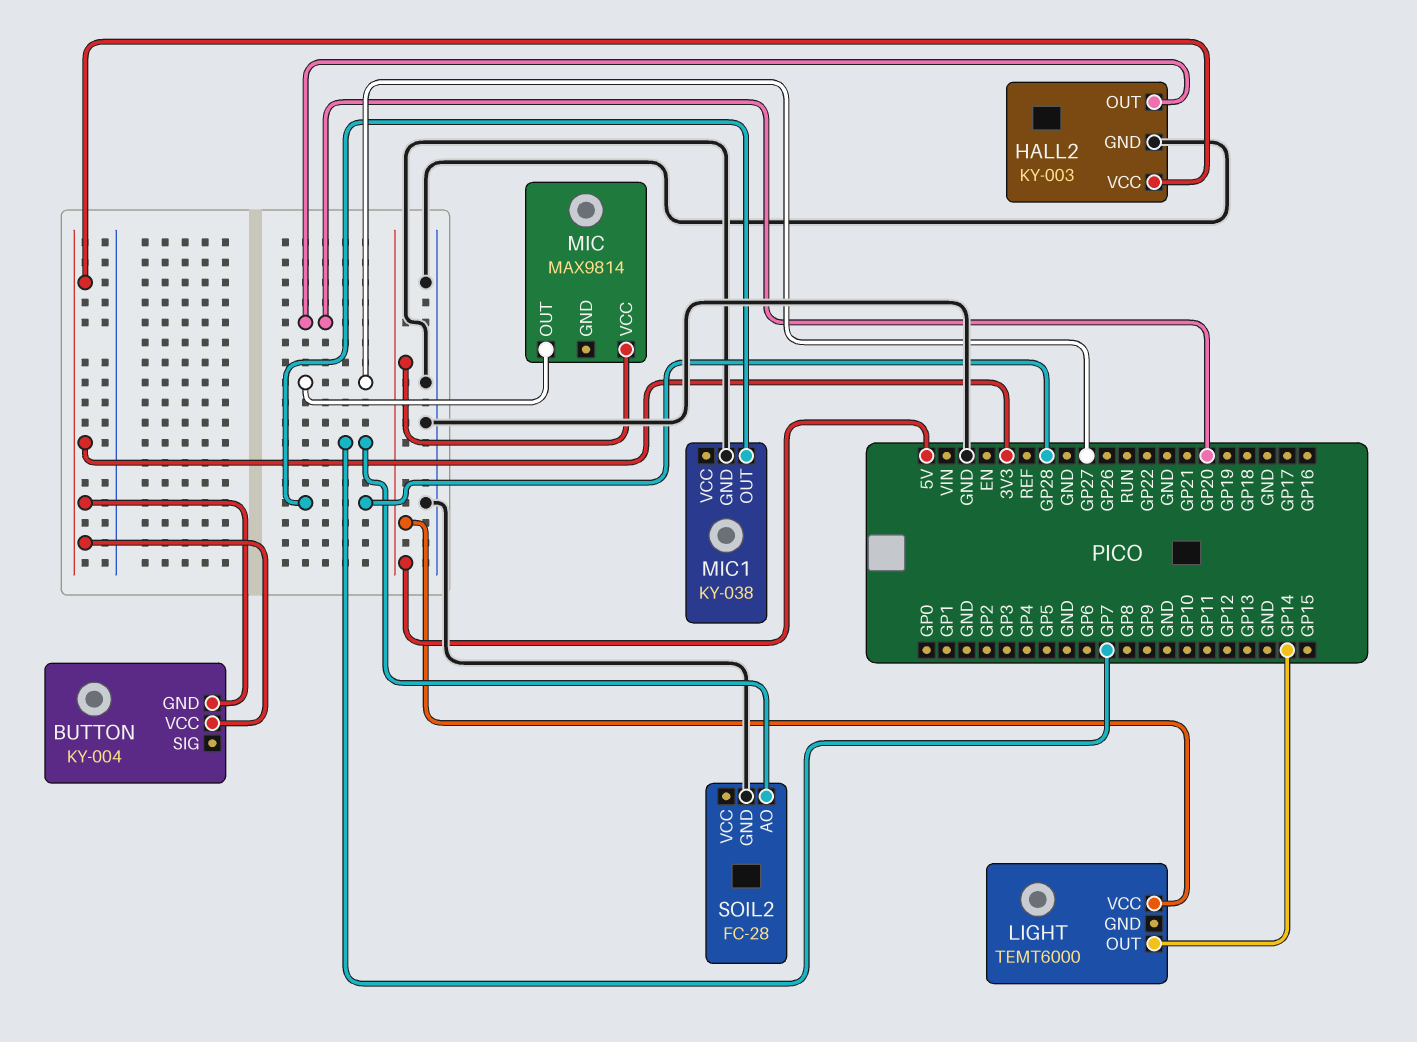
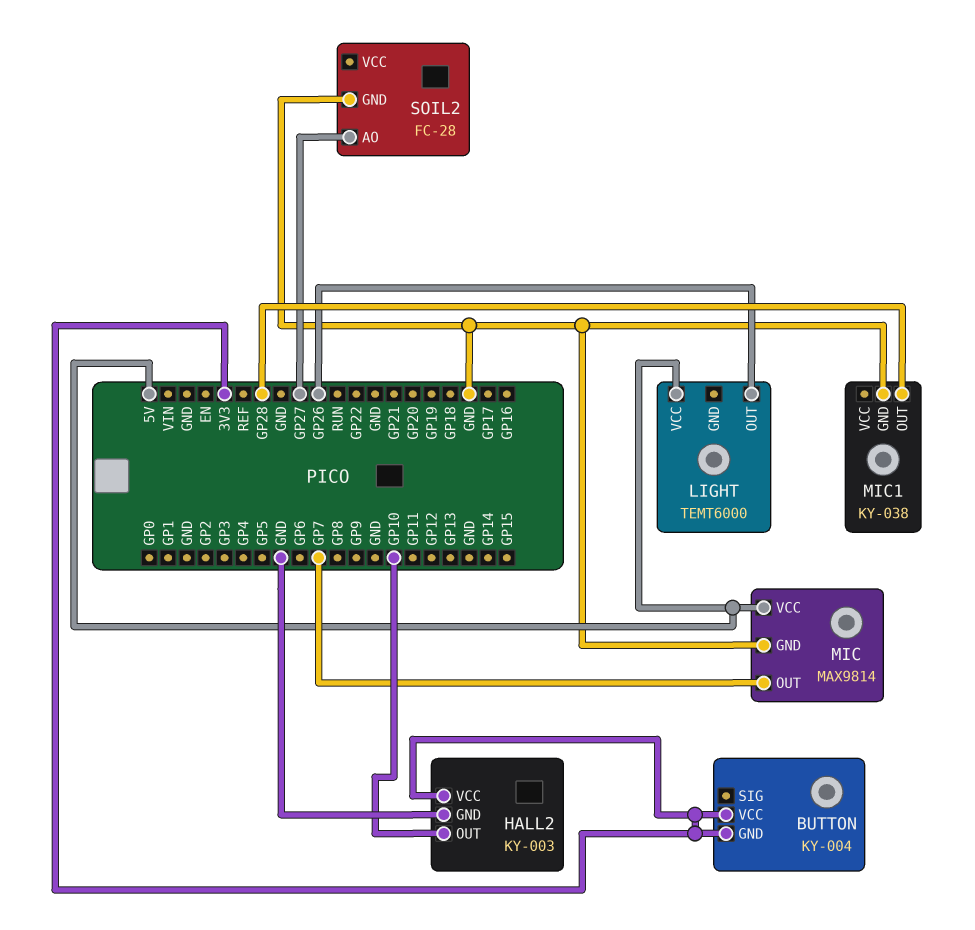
HALL2 pin OUT: GP20 -> GP10
LIGHT pin OUT: GP14 -> GP26
MIC pin GND: none -> GND
MIC pin OUT: GP27 -> GP7
SOIL2 pin AO: GP7 -> GP27

